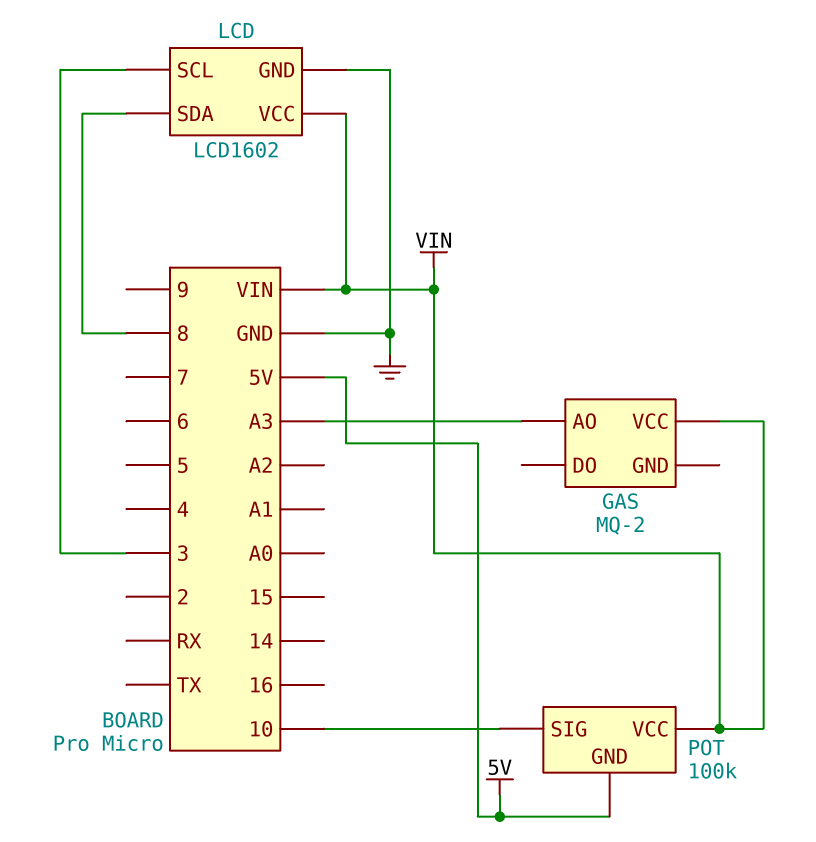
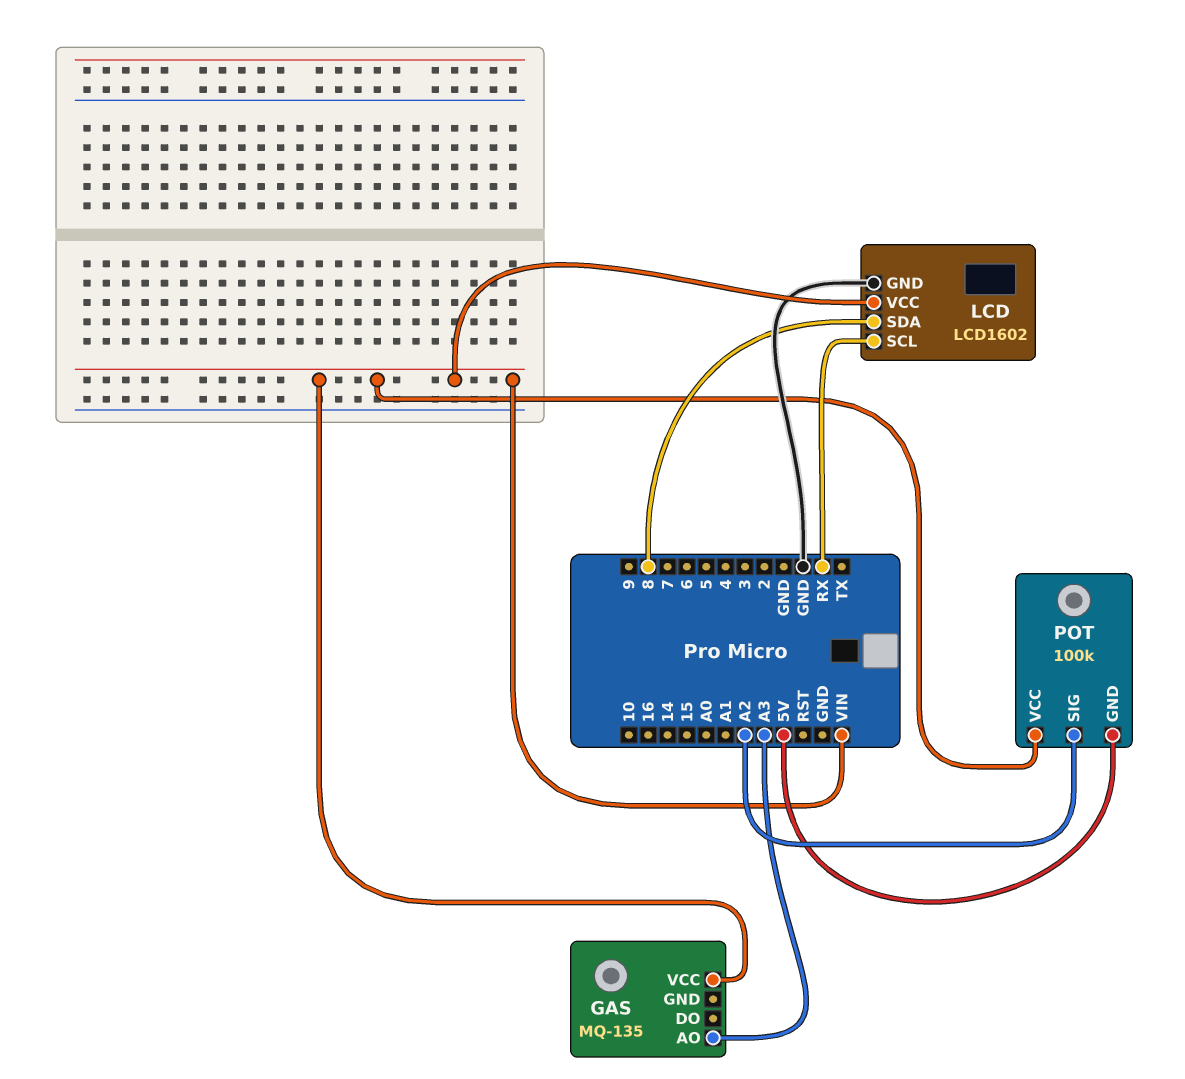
GAS: MQ-2 -> MQ-135
LCD pin SCL: 3 -> RX
POT pin SIG: 10 -> A2

